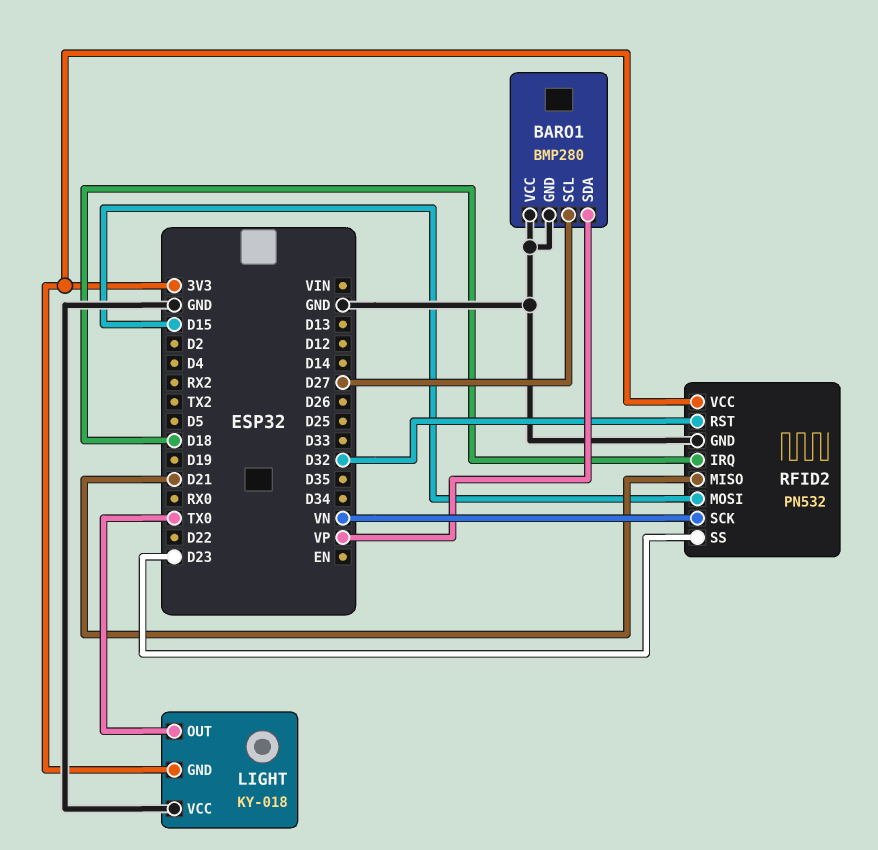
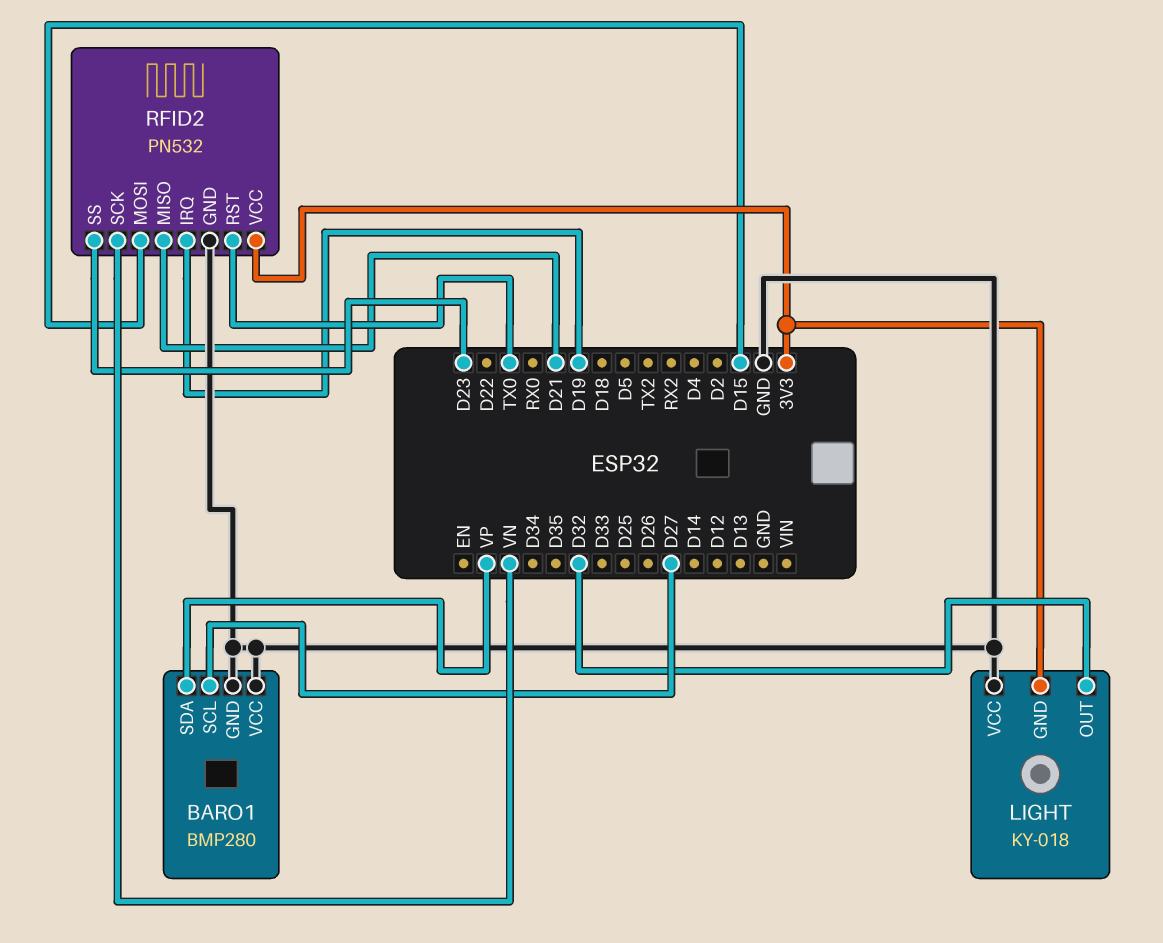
LIGHT pin OUT: TX0 -> D32
RFID2 pin IRQ: D18 -> D19
RFID2 pin RST: D32 -> TX0

